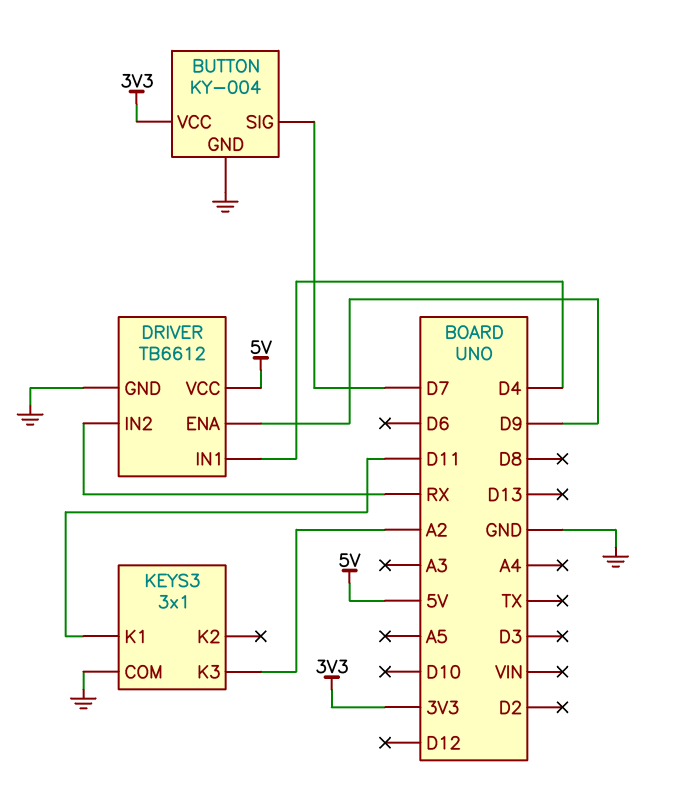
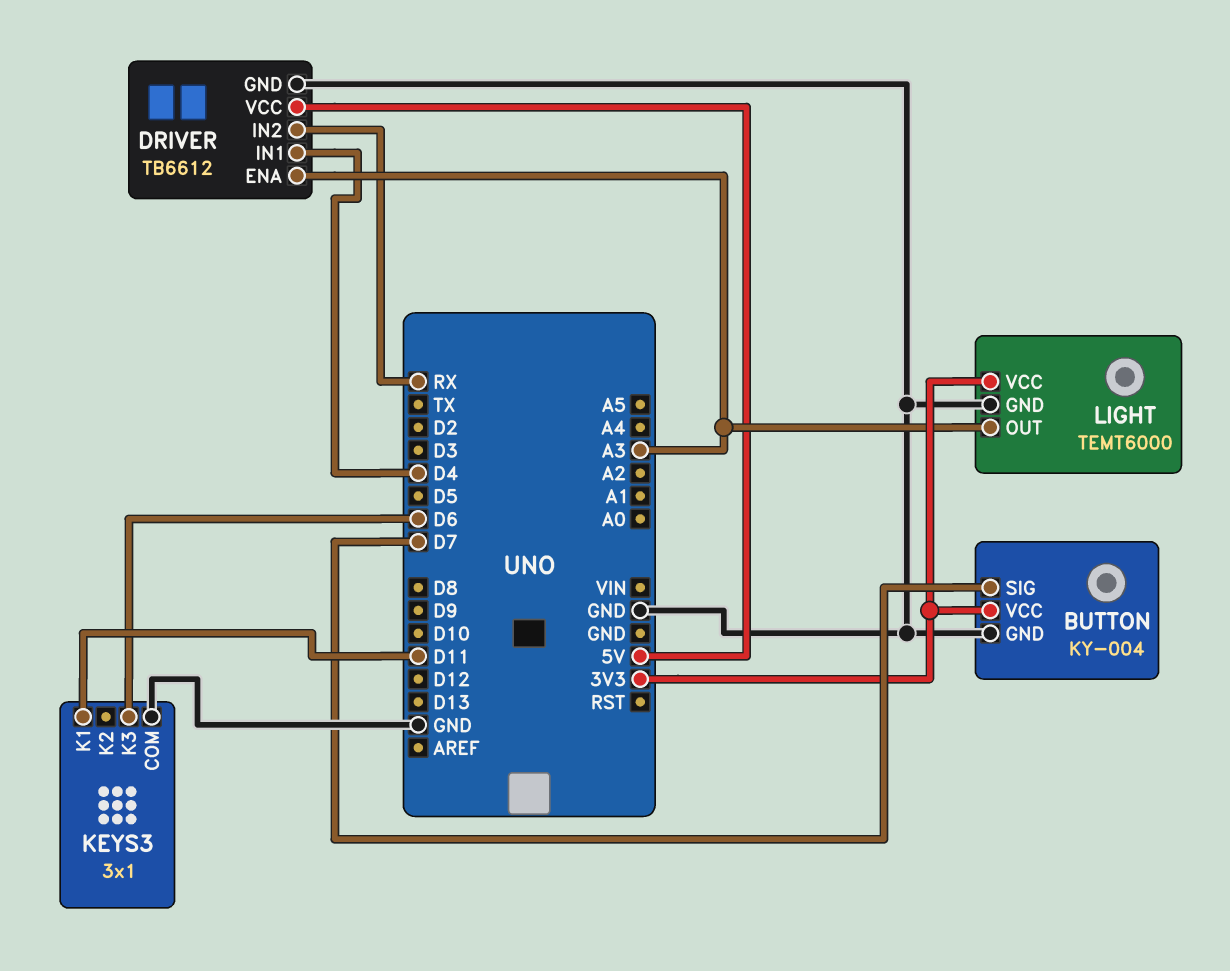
DRIVER pin ENA: D9 -> A3
KEYS3 pin K3: A2 -> D6
LIGHT: none -> TEMT6000
LIGHT pin GND: none -> GND
LIGHT pin OUT: none -> A3
LIGHT pin VCC: none -> 3V3

